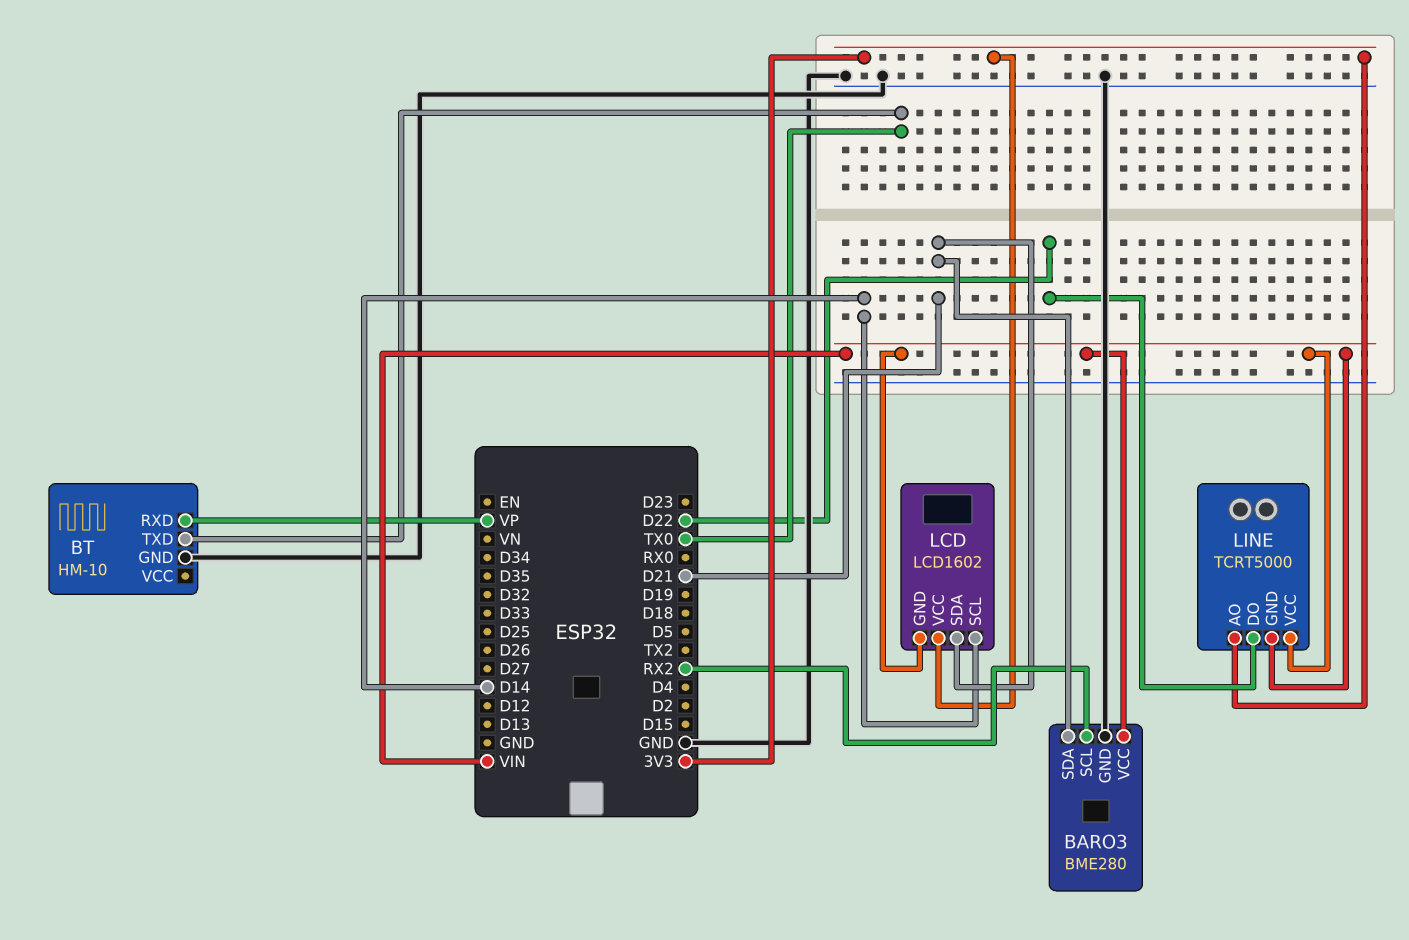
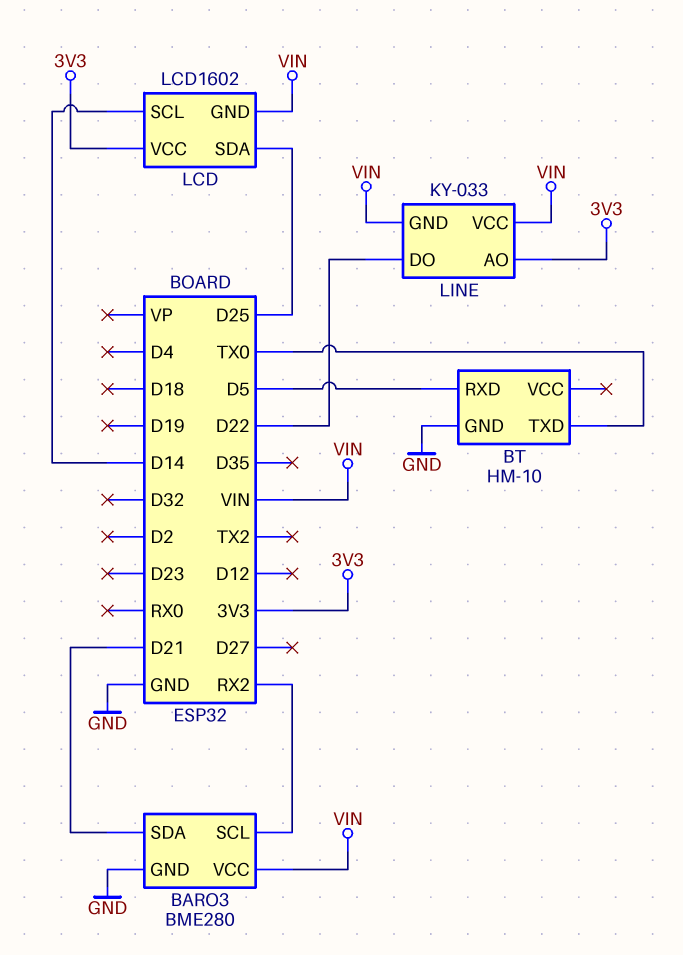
BT pin RXD: VP -> D5
LCD pin SDA: D21 -> D25
LINE: TCRT5000 -> KY-033

